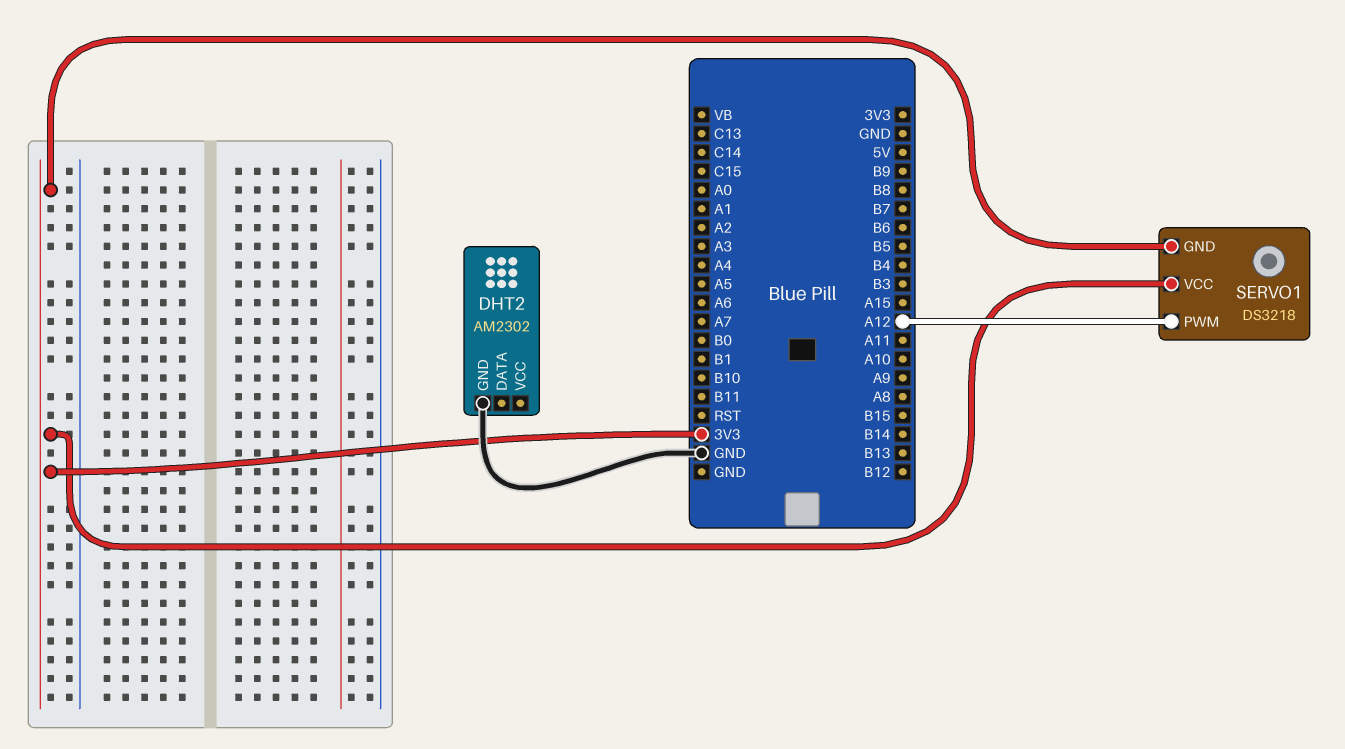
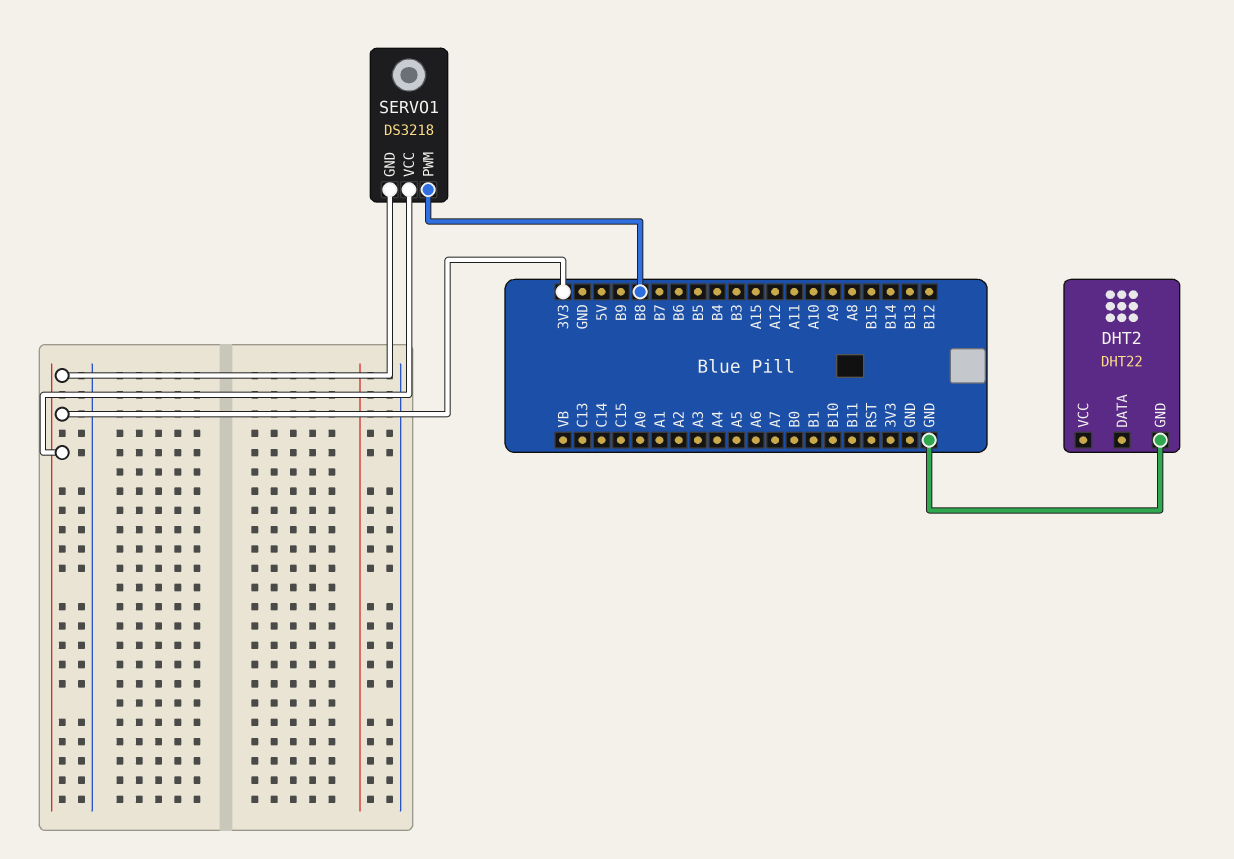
DHT2: AM2302 -> DHT22
SERVO1 pin PWM: A12 -> B8

